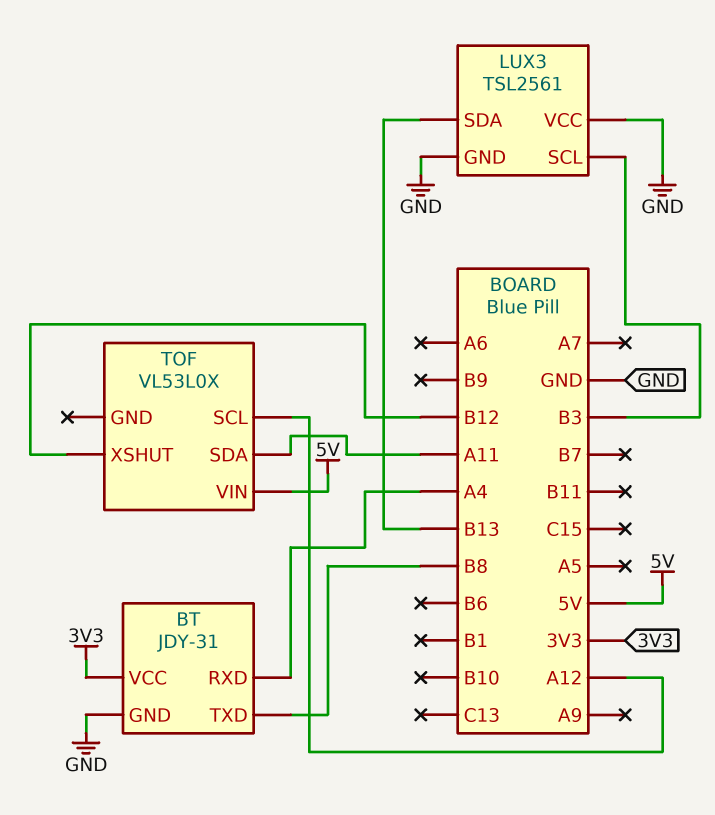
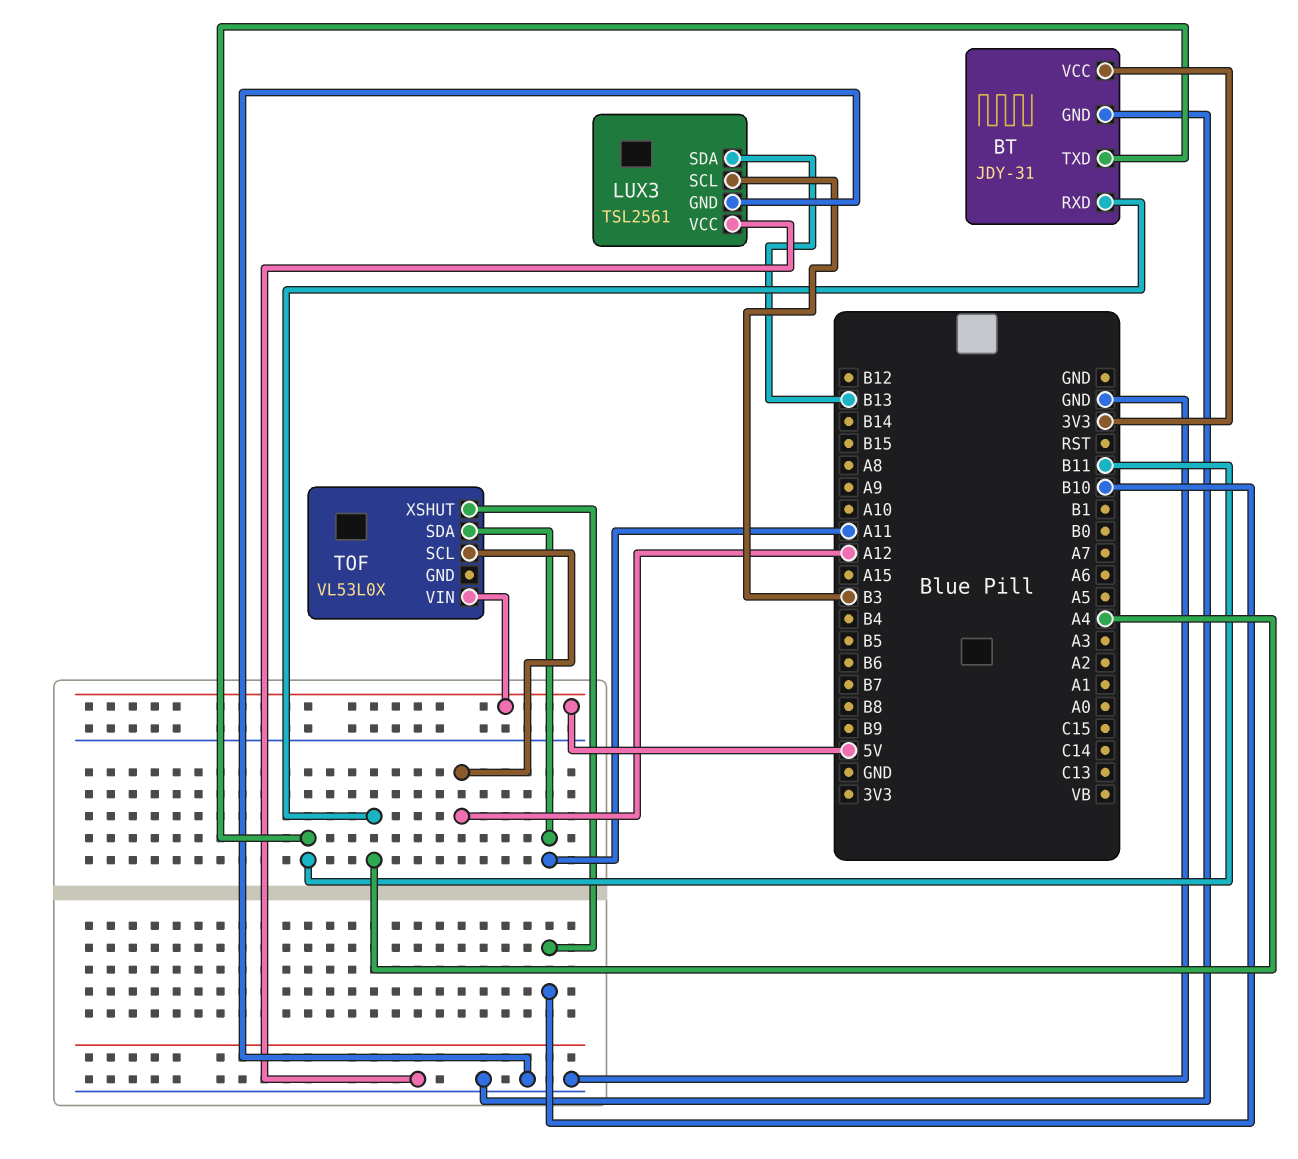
BT pin TXD: B8 -> B11
TOF pin XSHUT: B12 -> B10

